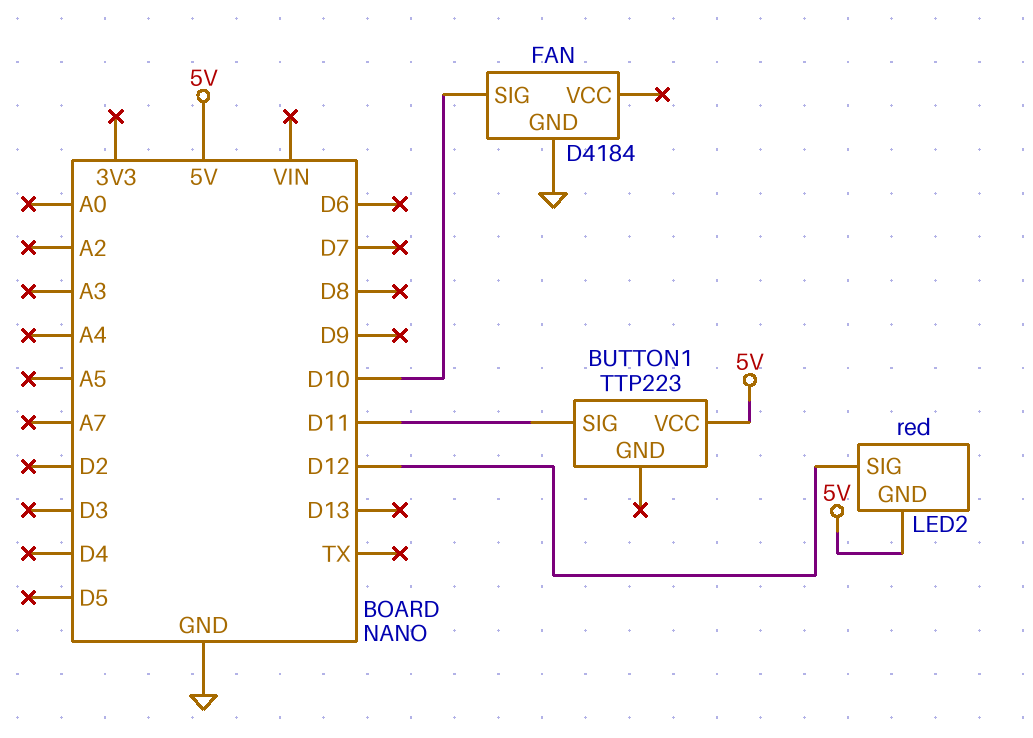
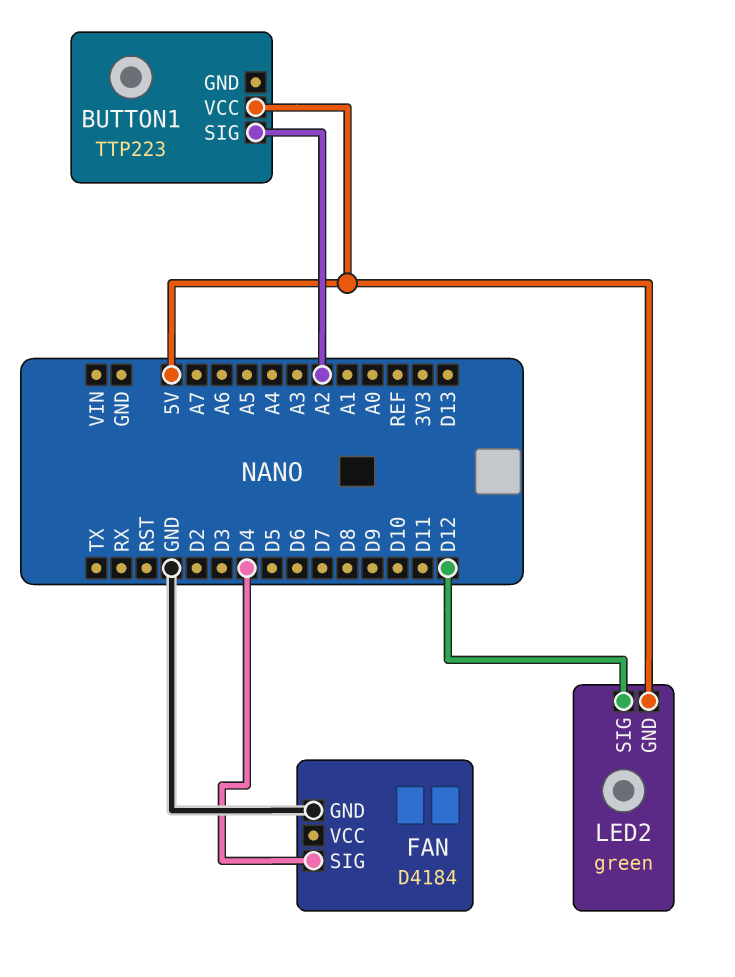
BUTTON1 pin SIG: D11 -> A2
FAN pin SIG: D10 -> D4
LED2: red -> green

